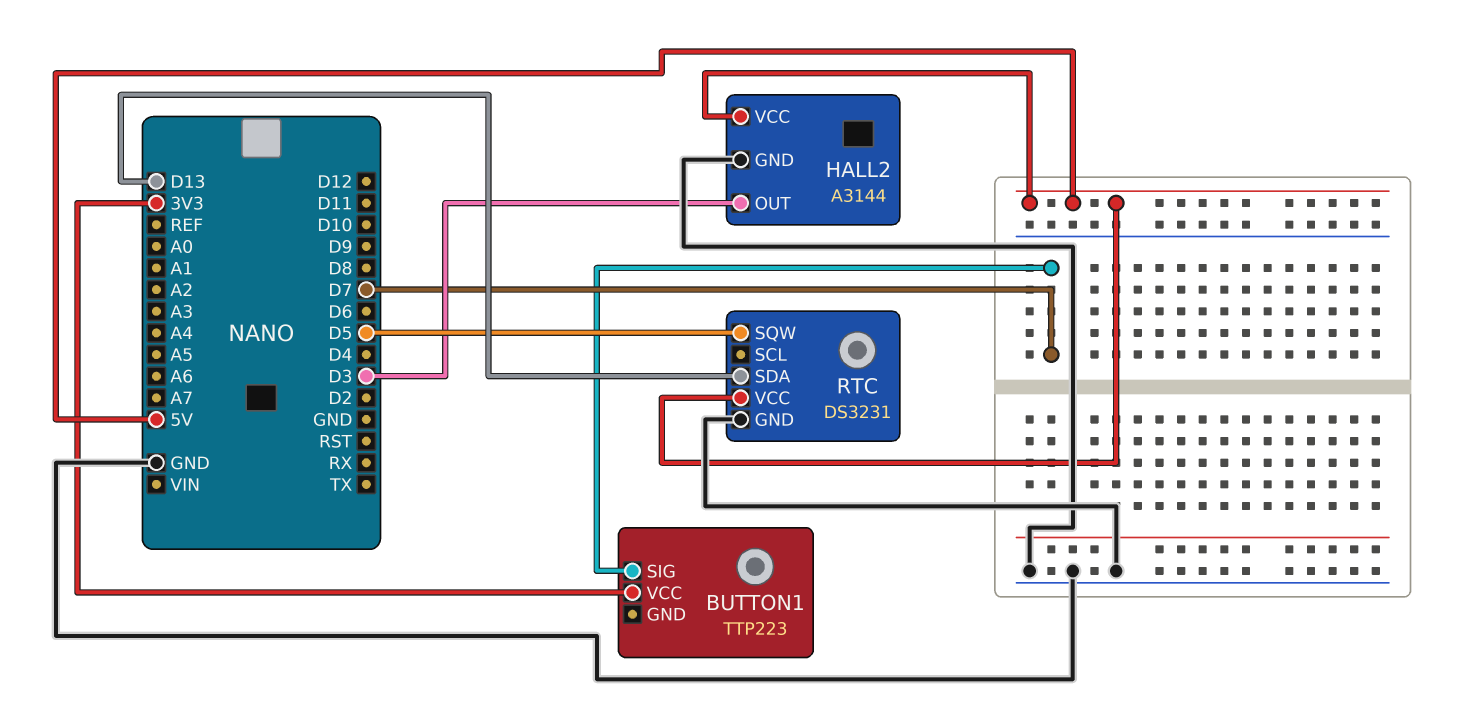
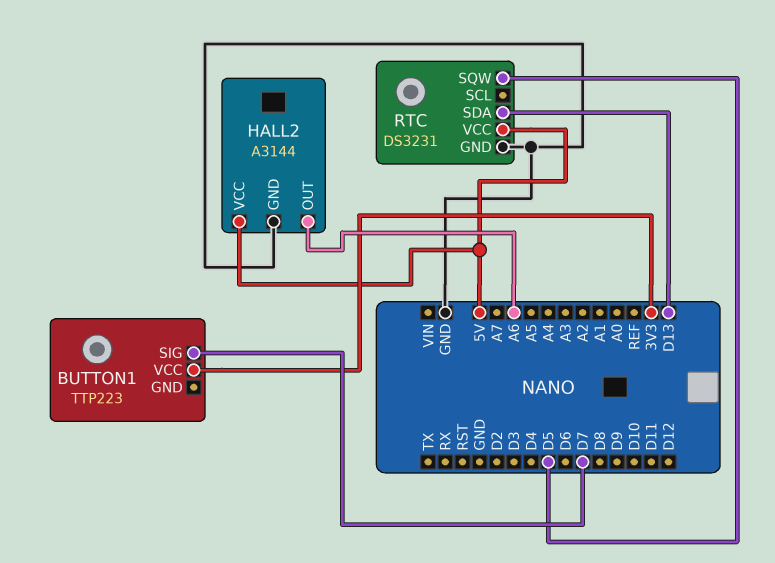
HALL2 pin OUT: D3 -> A6

